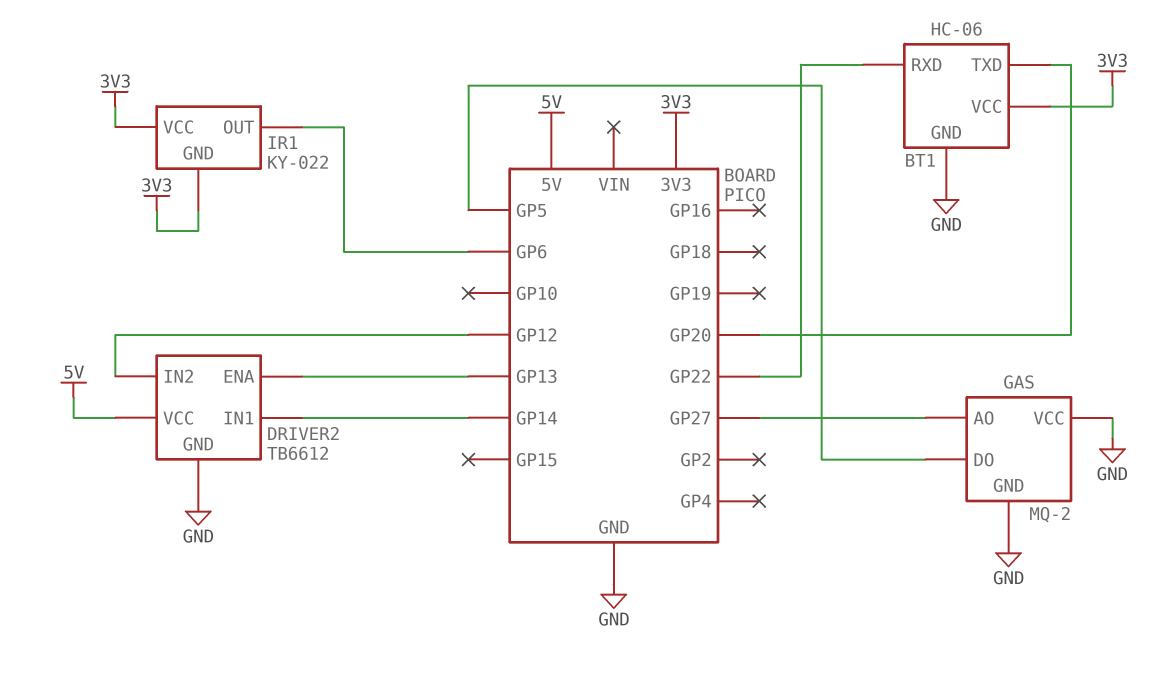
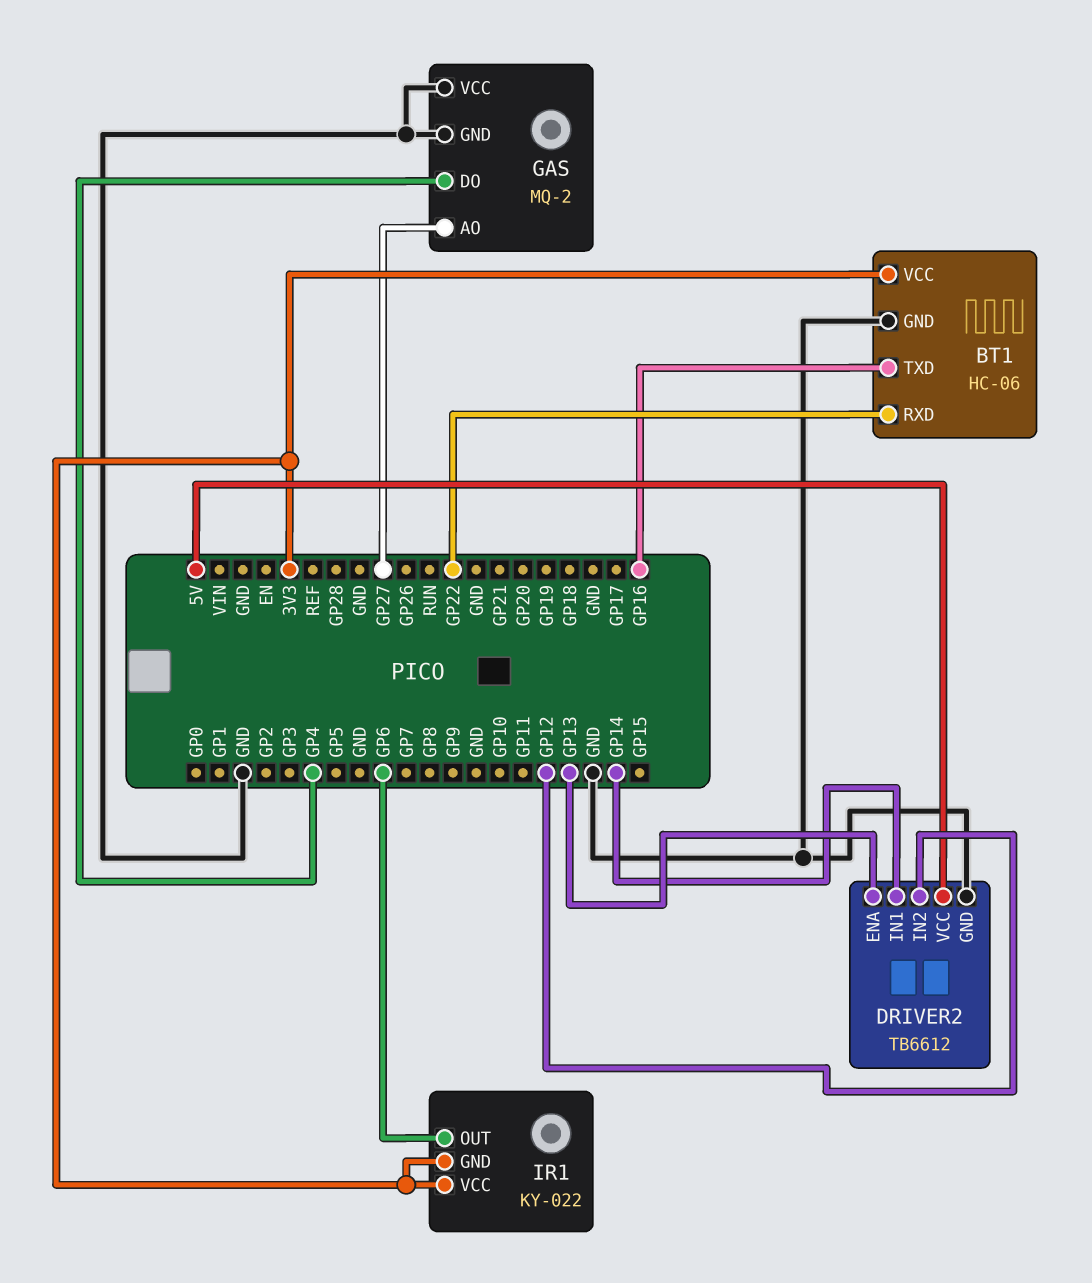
BT1 pin TXD: GP20 -> GP16
GAS pin DO: GP5 -> GP4

